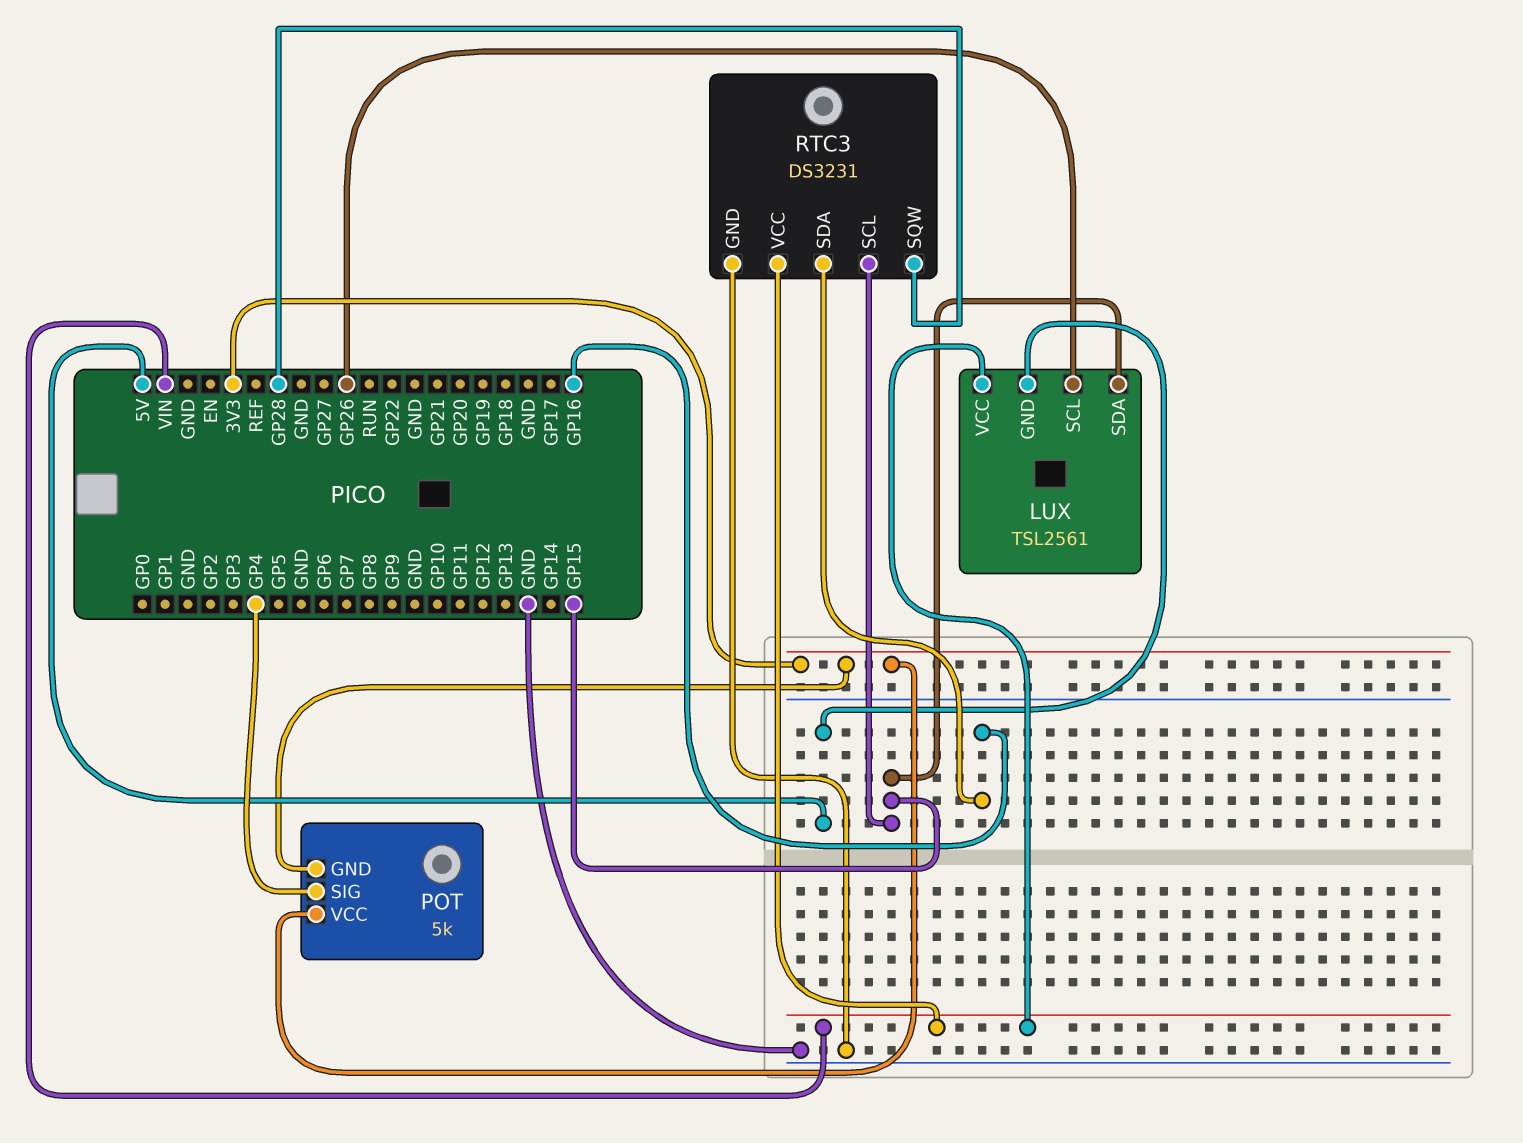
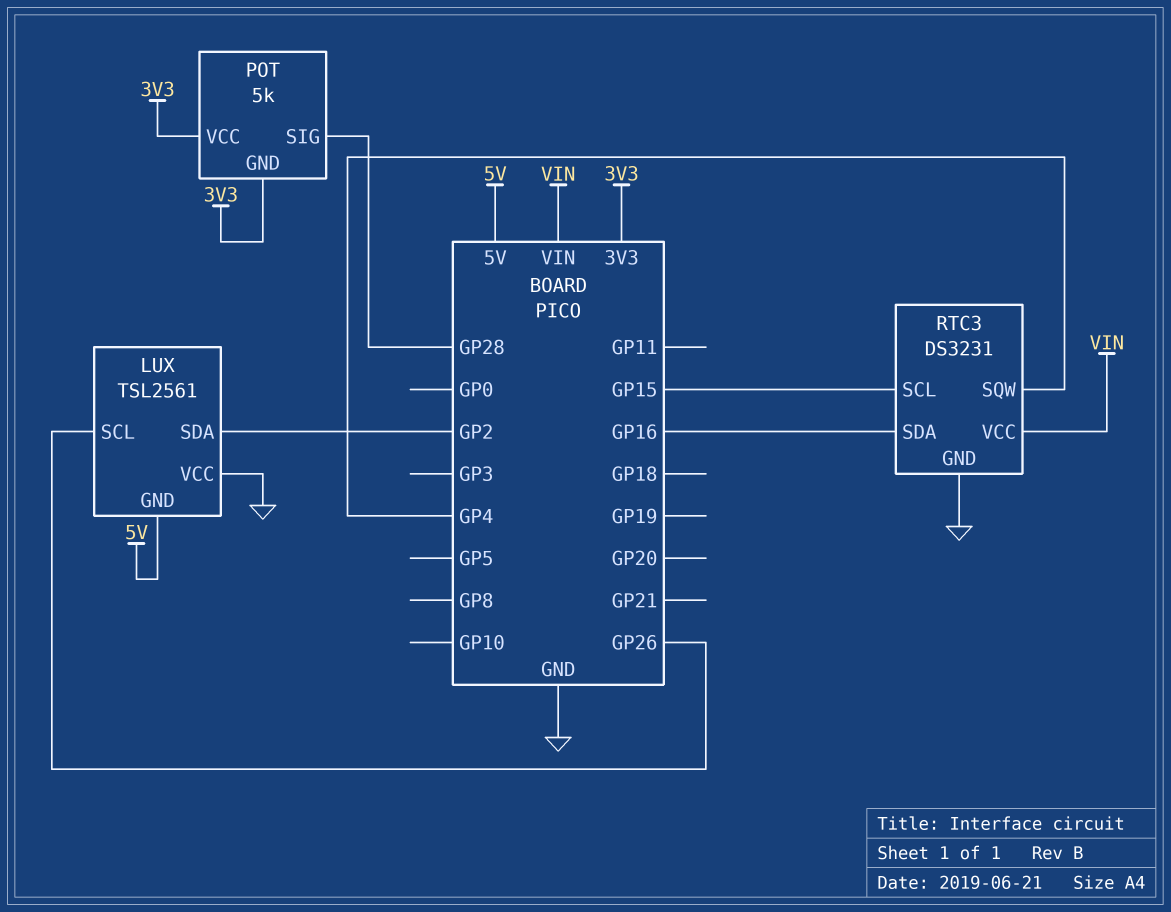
LUX pin SDA: GP15 -> GP2
LUX pin VCC: VIN -> GND
POT pin SIG: GP4 -> GP28
RTC3 pin SQW: GP28 -> GP4

